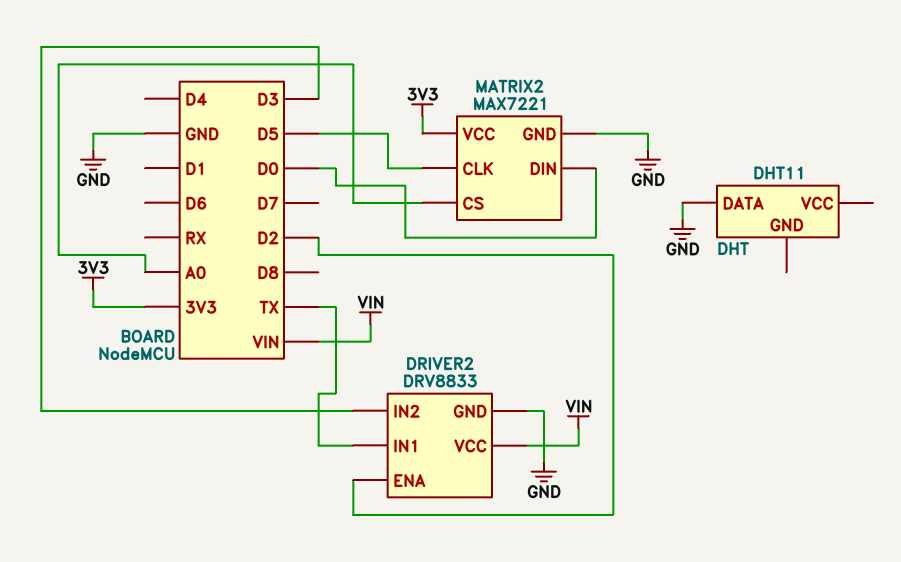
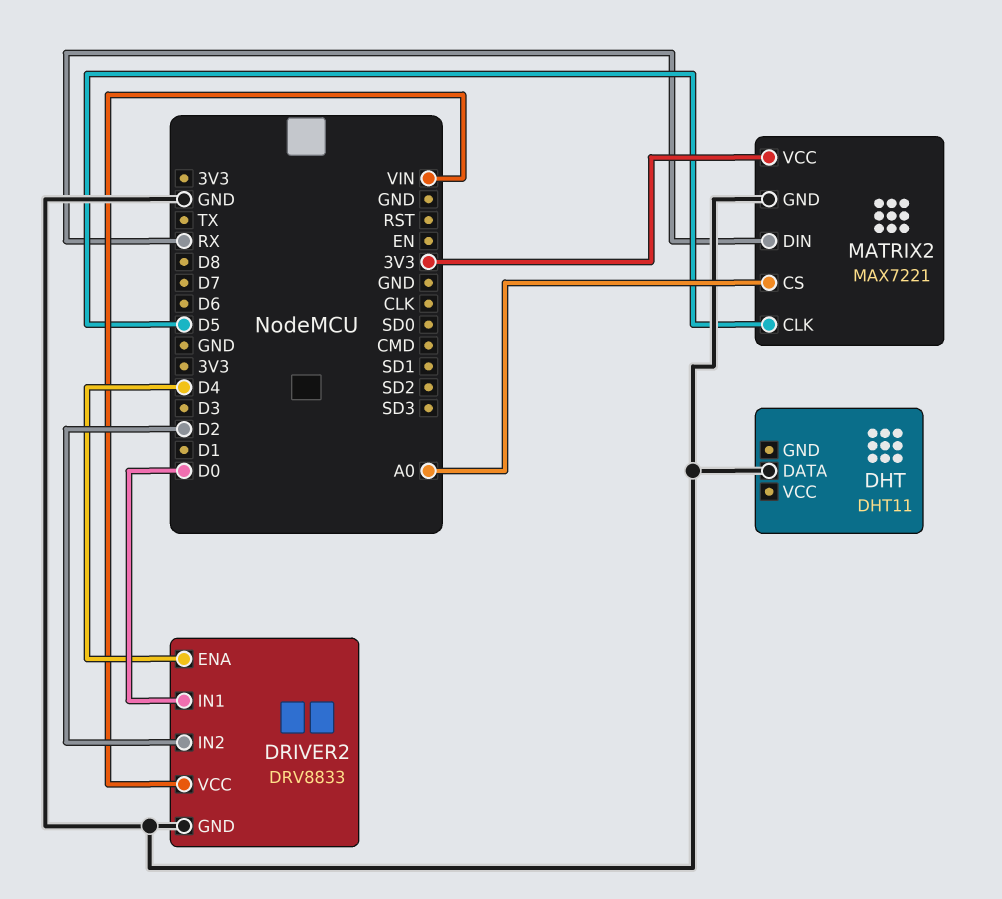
DRIVER2 pin ENA: D2 -> D4
DRIVER2 pin IN1: TX -> D0
DRIVER2 pin IN2: D3 -> D2
MATRIX2 pin DIN: D0 -> RX

